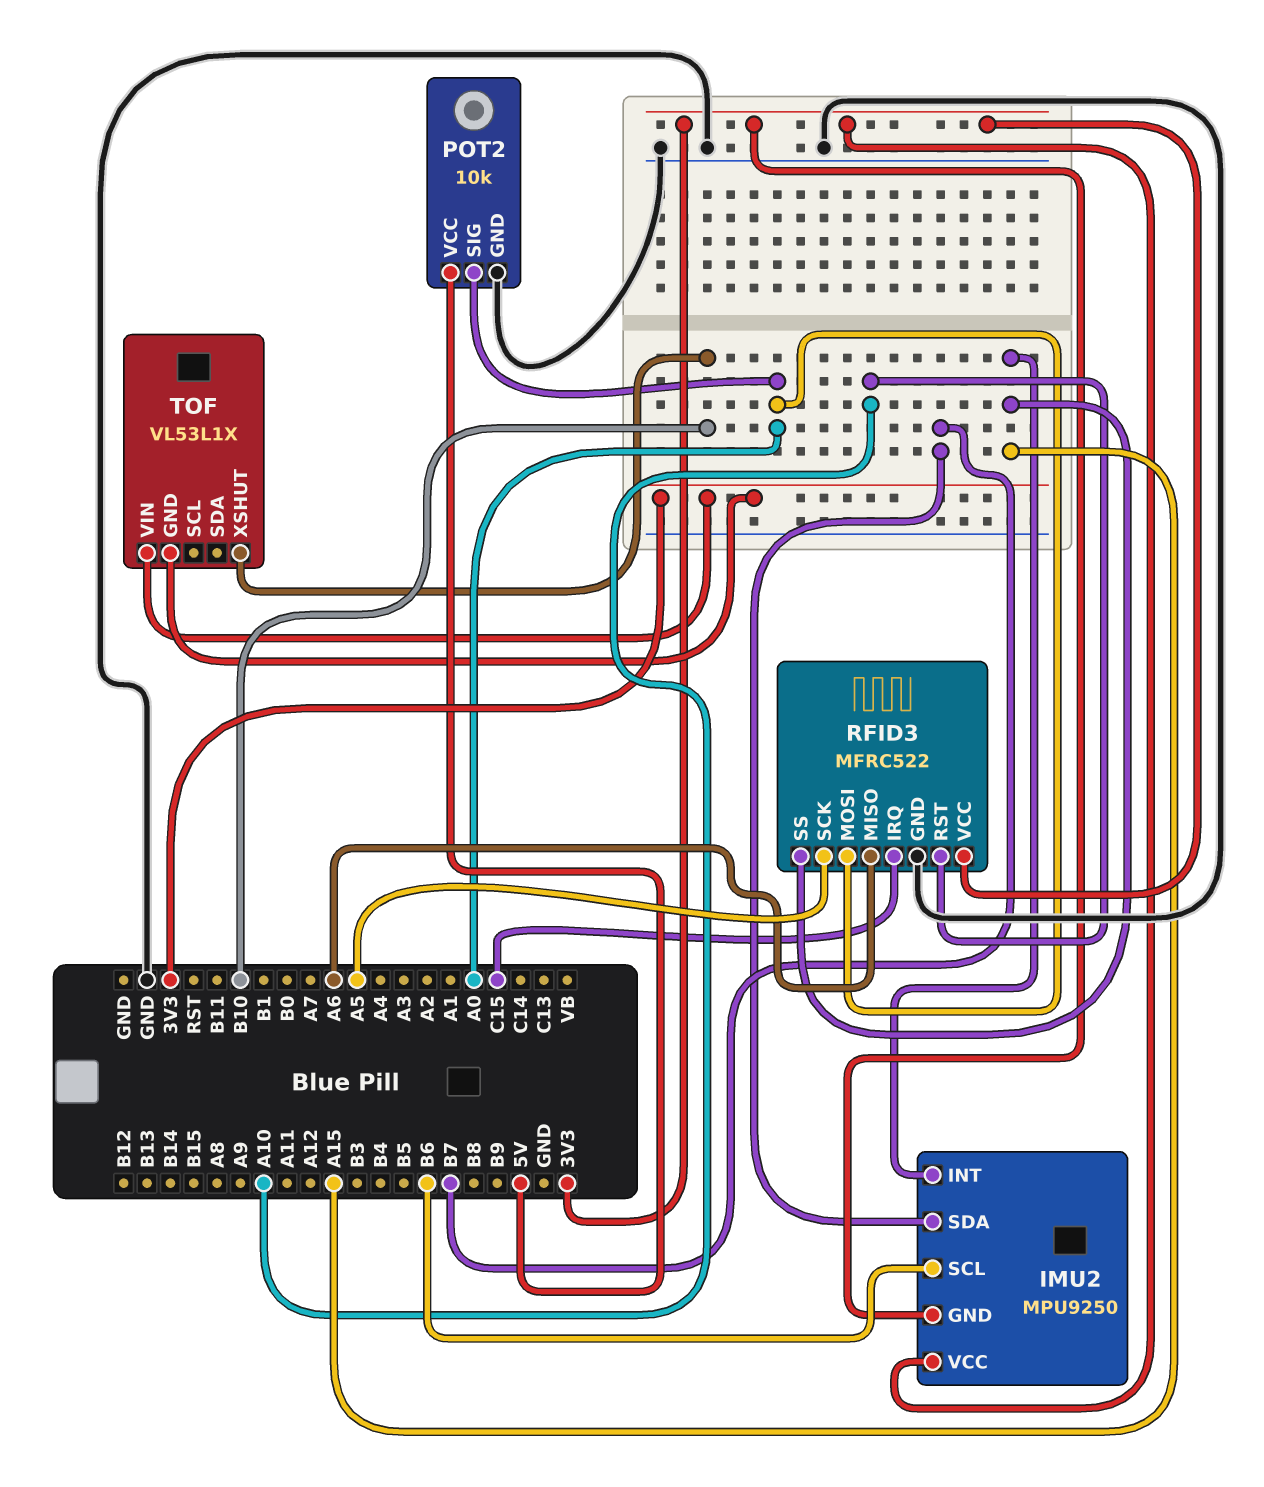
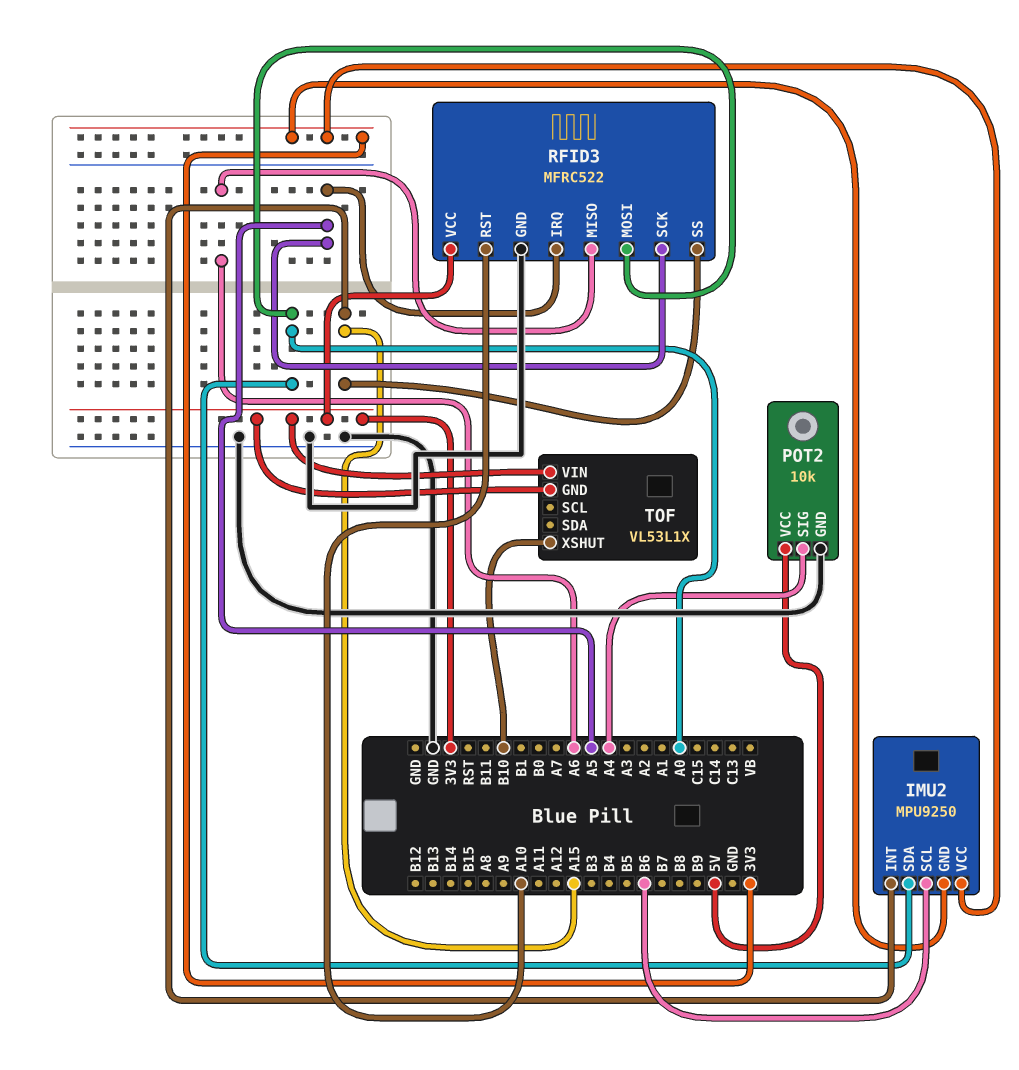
IMU2 pin SDA: B7 -> A0
POT2 pin SIG: A0 -> A4
RFID3 pin IRQ: C15 -> A5

